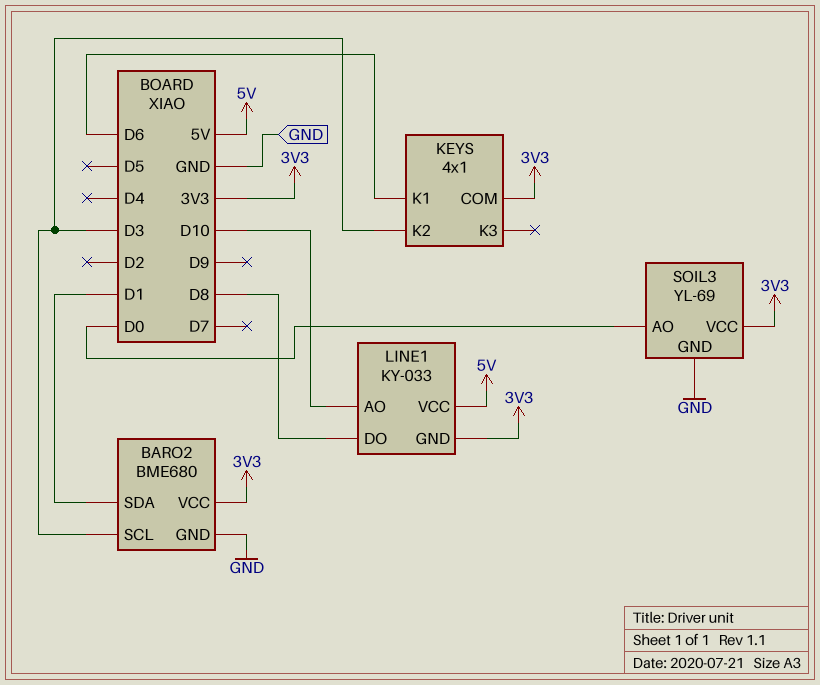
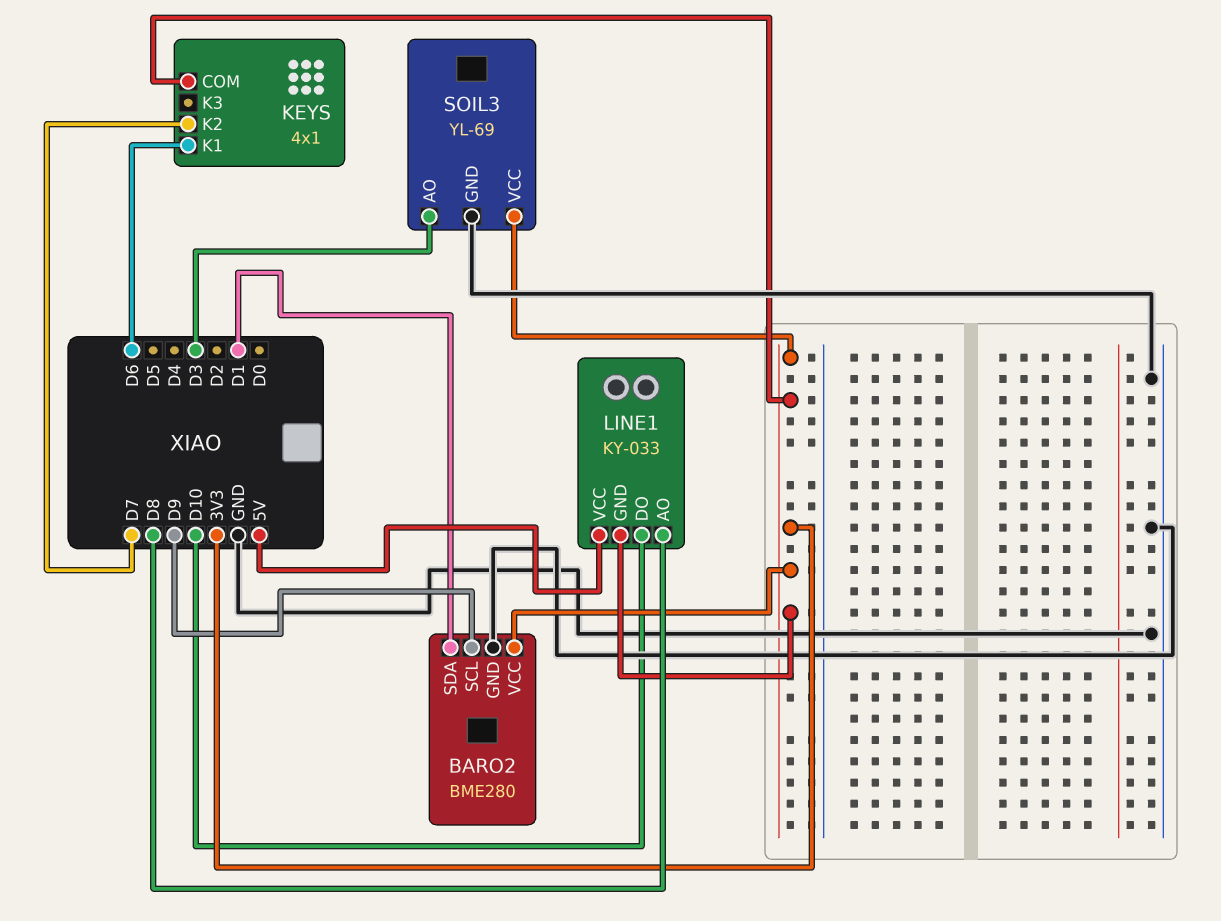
BARO2: BME680 -> BME280
BARO2 pin SCL: D3 -> D9
KEYS pin K2: D3 -> D7
LINE1 pin AO: D10 -> D8
LINE1 pin DO: D8 -> D10
SOIL3 pin AO: D0 -> D3

